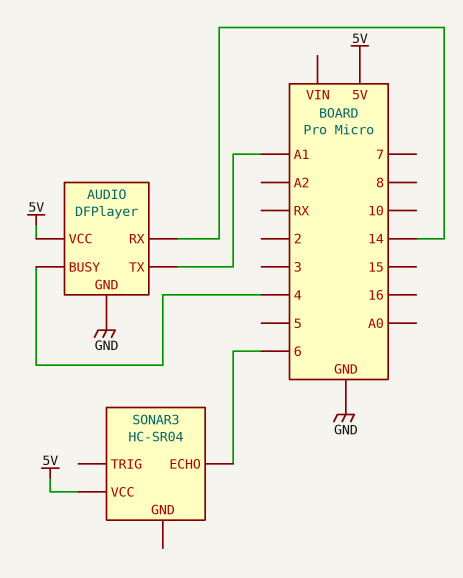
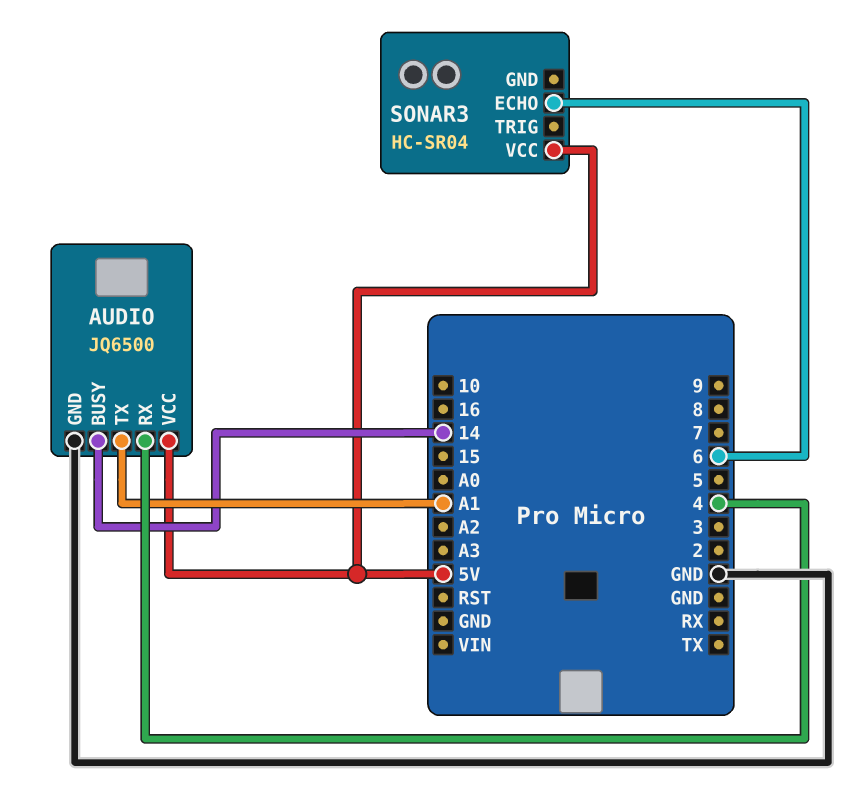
AUDIO: DFPlayer -> JQ6500
AUDIO pin BUSY: 4 -> 14
AUDIO pin RX: 14 -> 4

